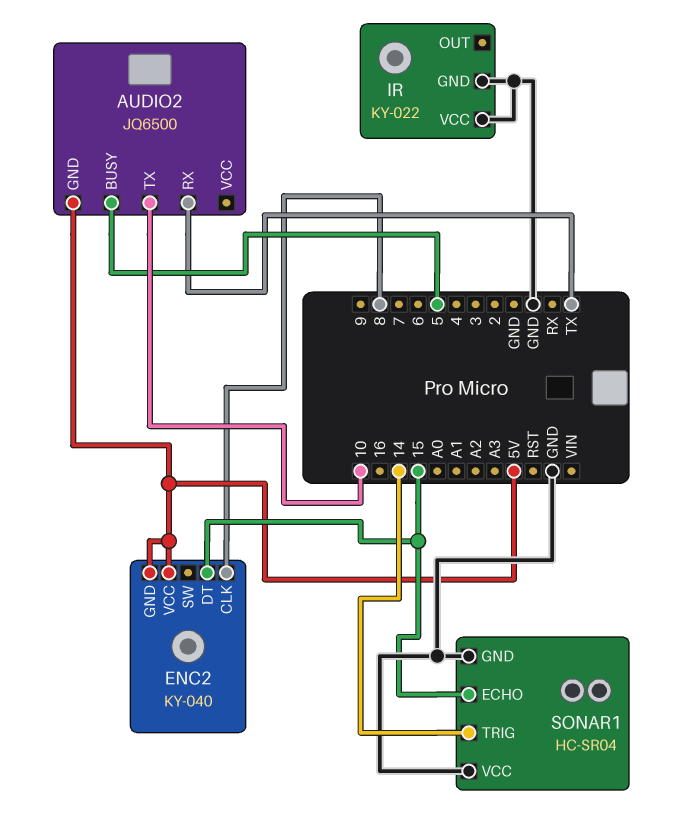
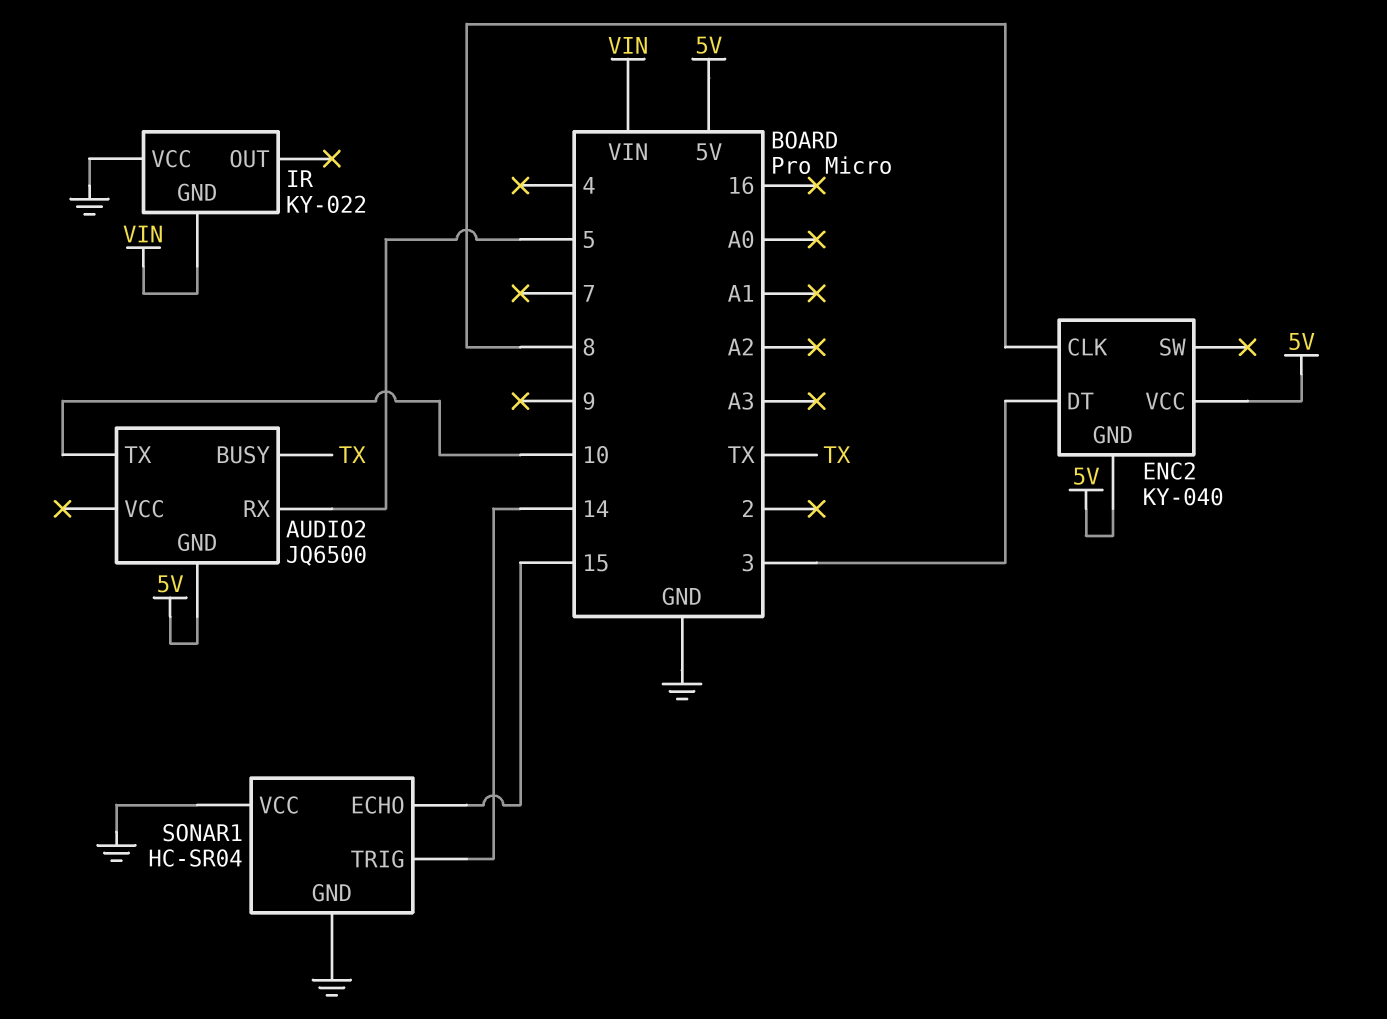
AUDIO2 pin BUSY: 5 -> TX
AUDIO2 pin RX: TX -> 5
ENC2 pin DT: 15 -> 3
IR pin GND: GND -> VIN

